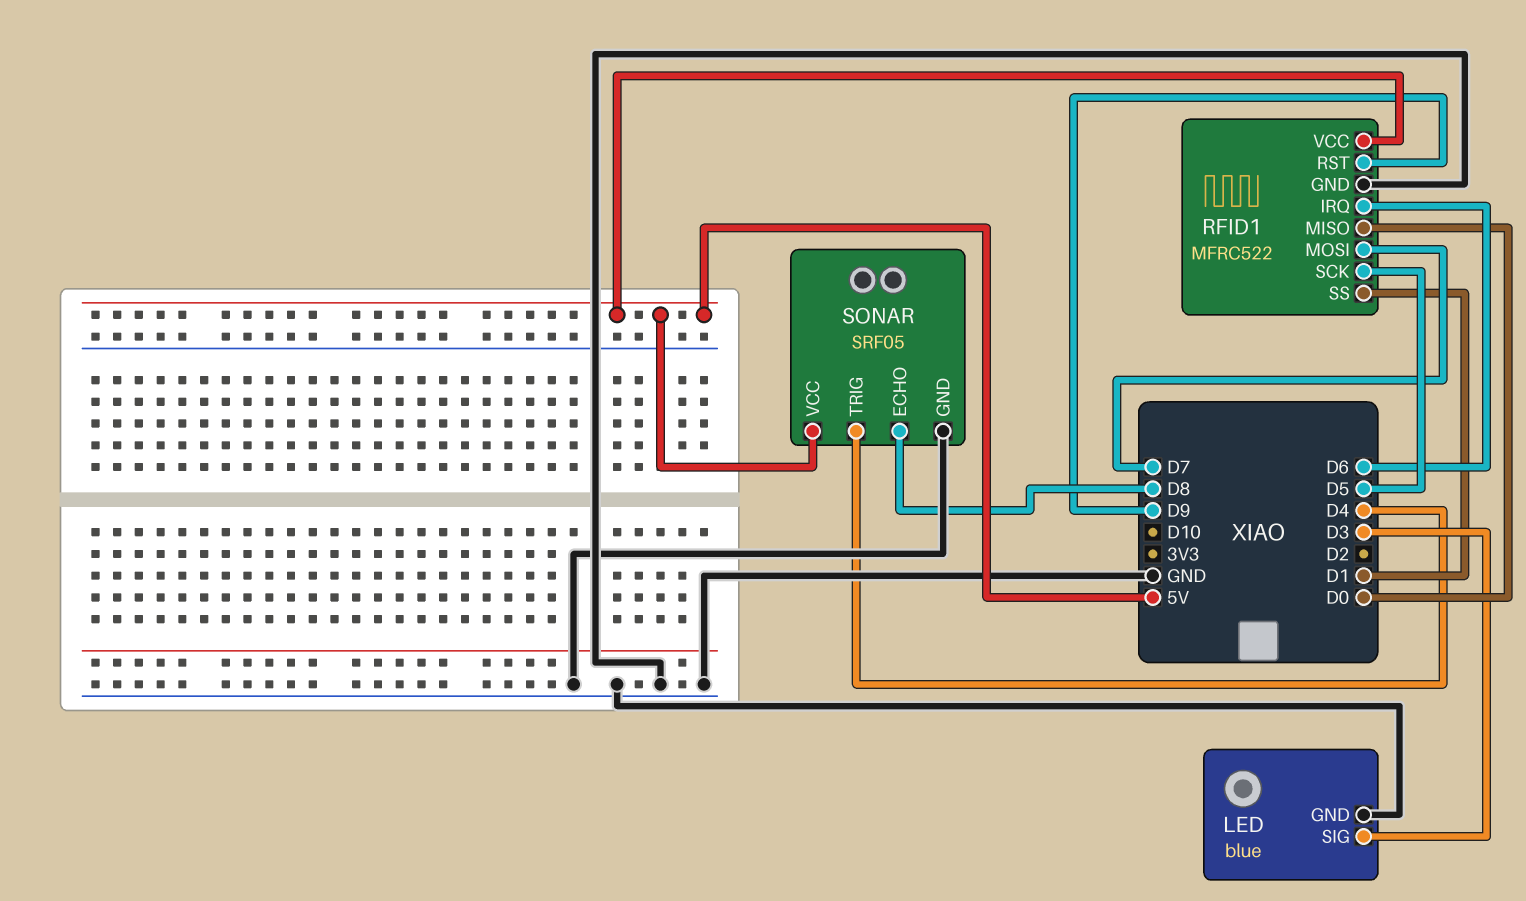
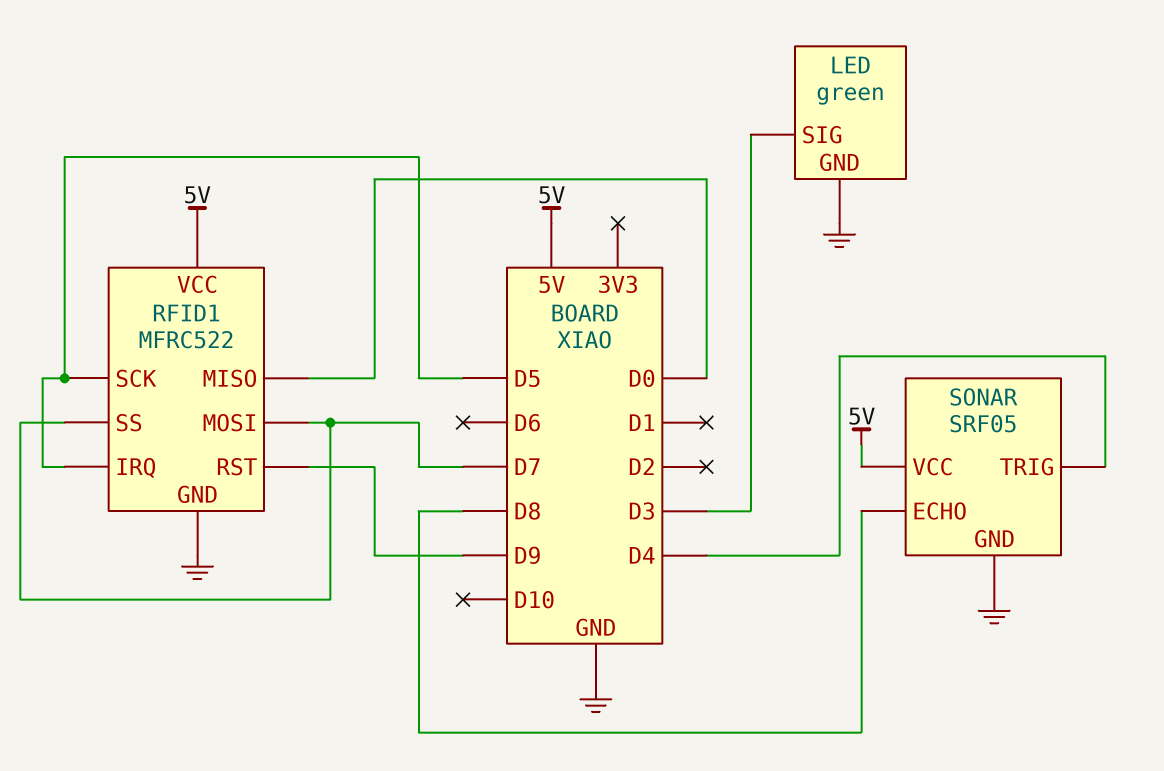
LED: blue -> green
RFID1 pin IRQ: D6 -> D5
RFID1 pin SS: D1 -> D7

